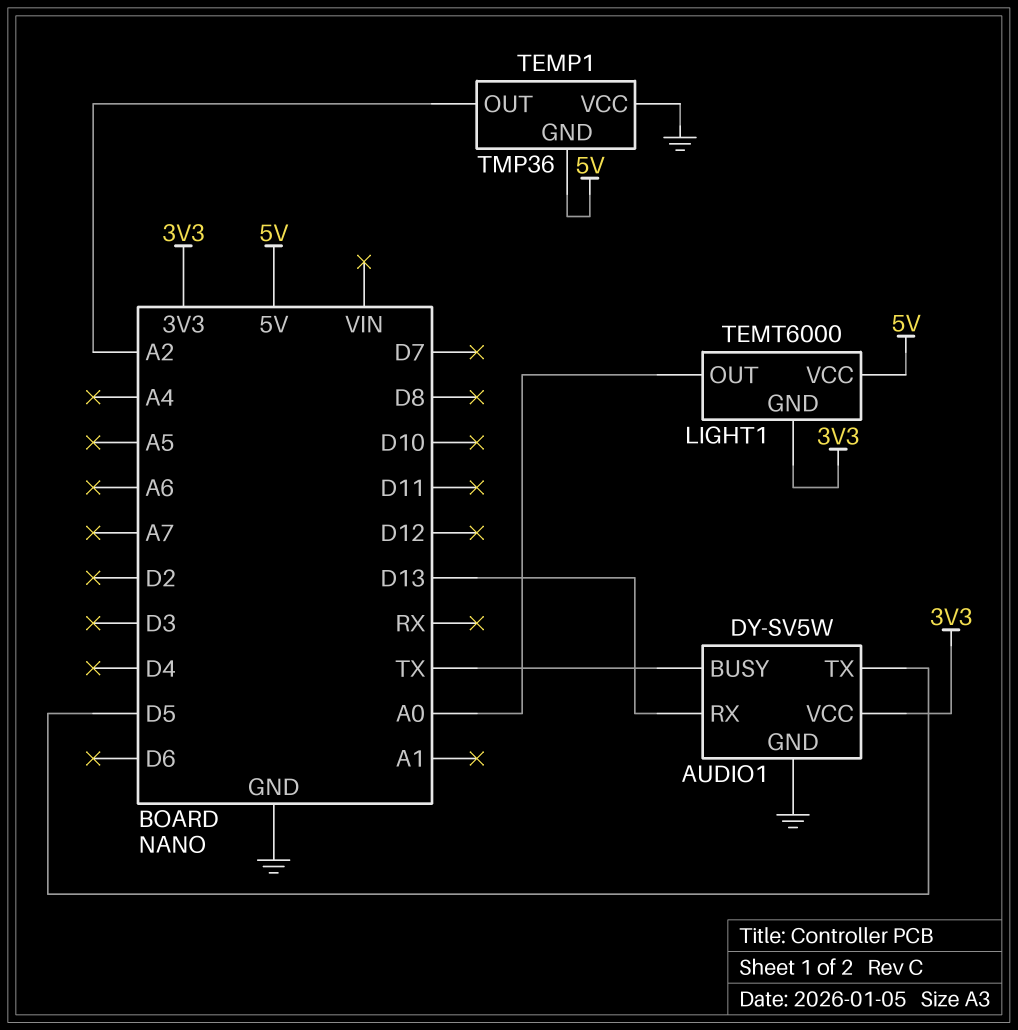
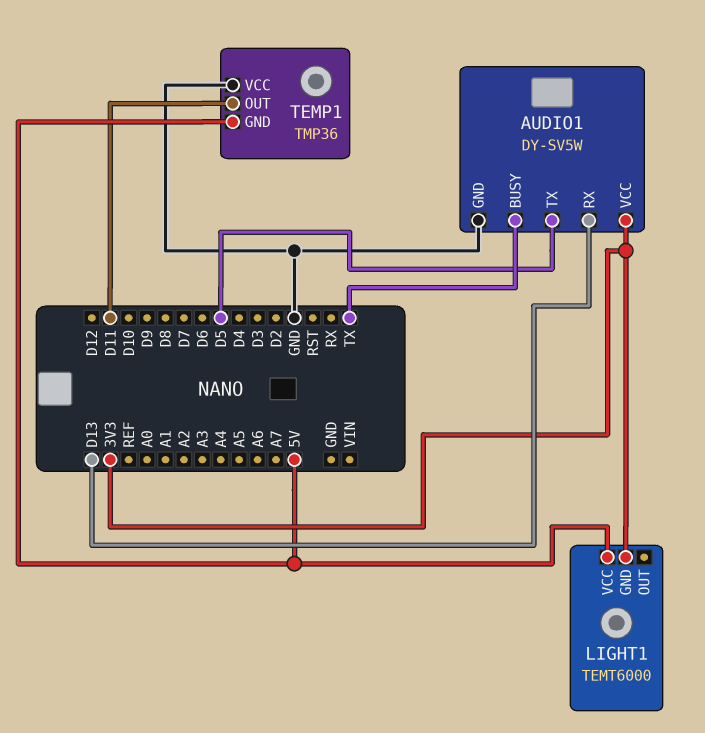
LIGHT1 pin OUT: A0 -> none
TEMP1 pin OUT: A2 -> D11

